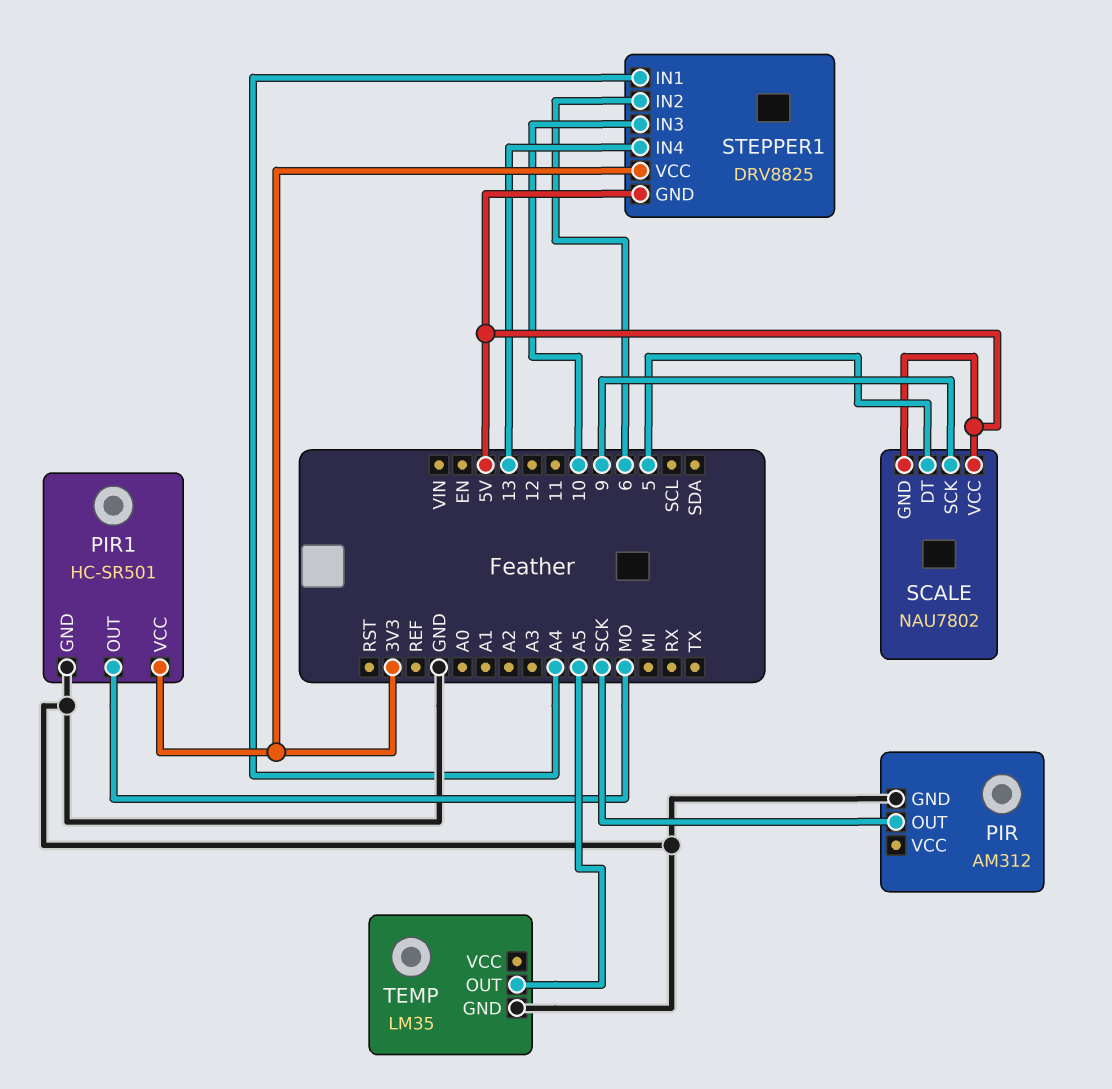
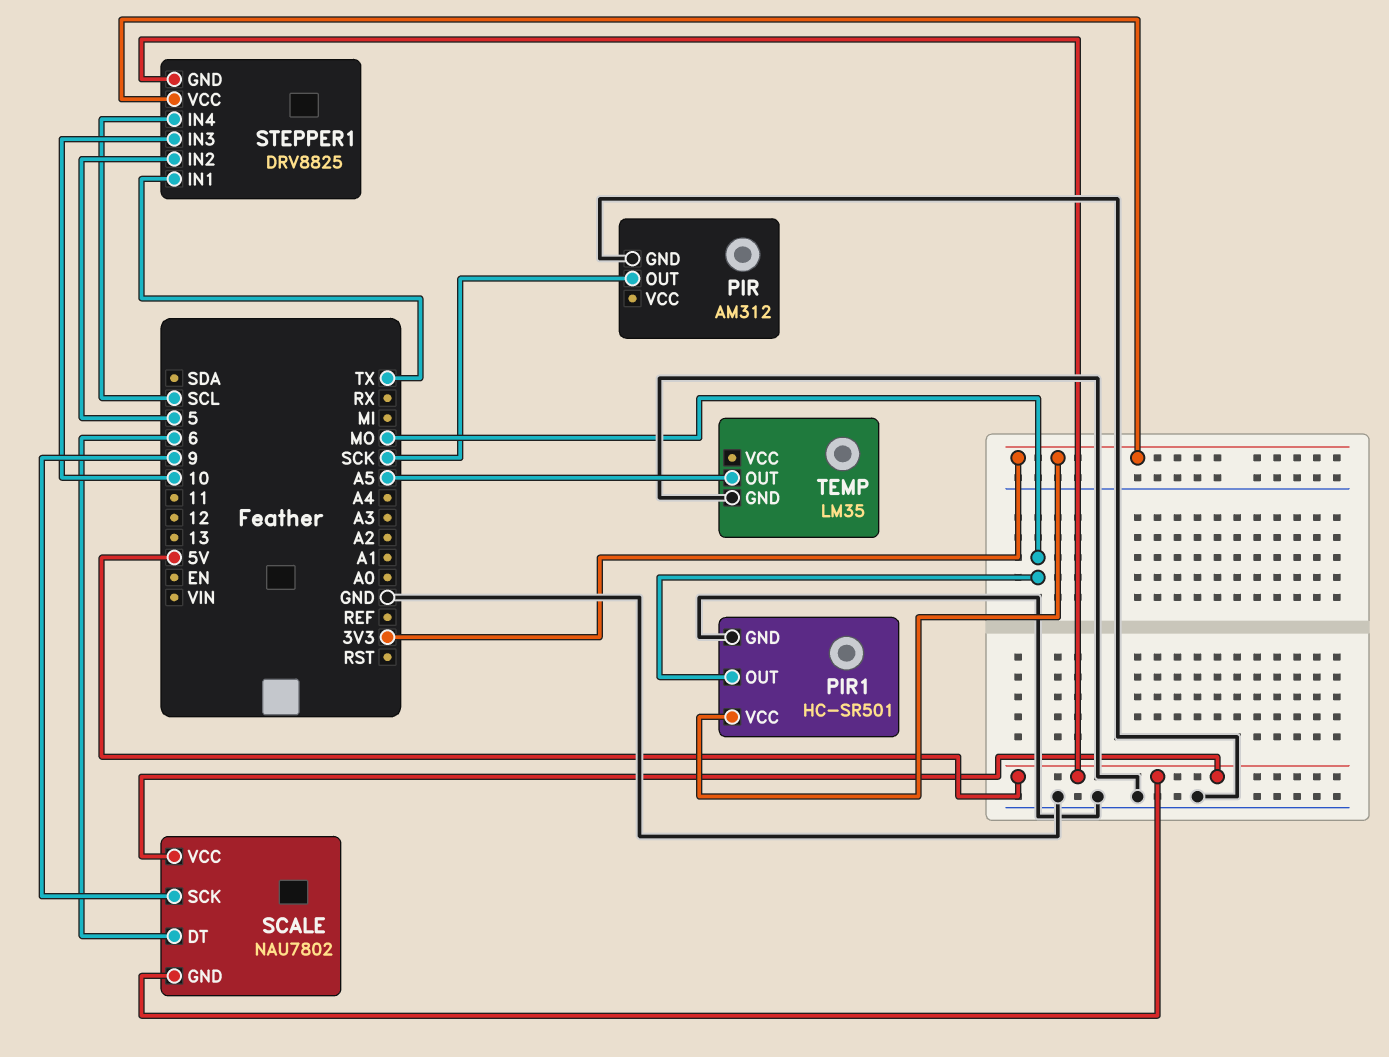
SCALE pin DT: 5 -> 6
STEPPER1 pin IN1: A4 -> TX
STEPPER1 pin IN2: 6 -> 5
STEPPER1 pin IN4: 13 -> SCL

